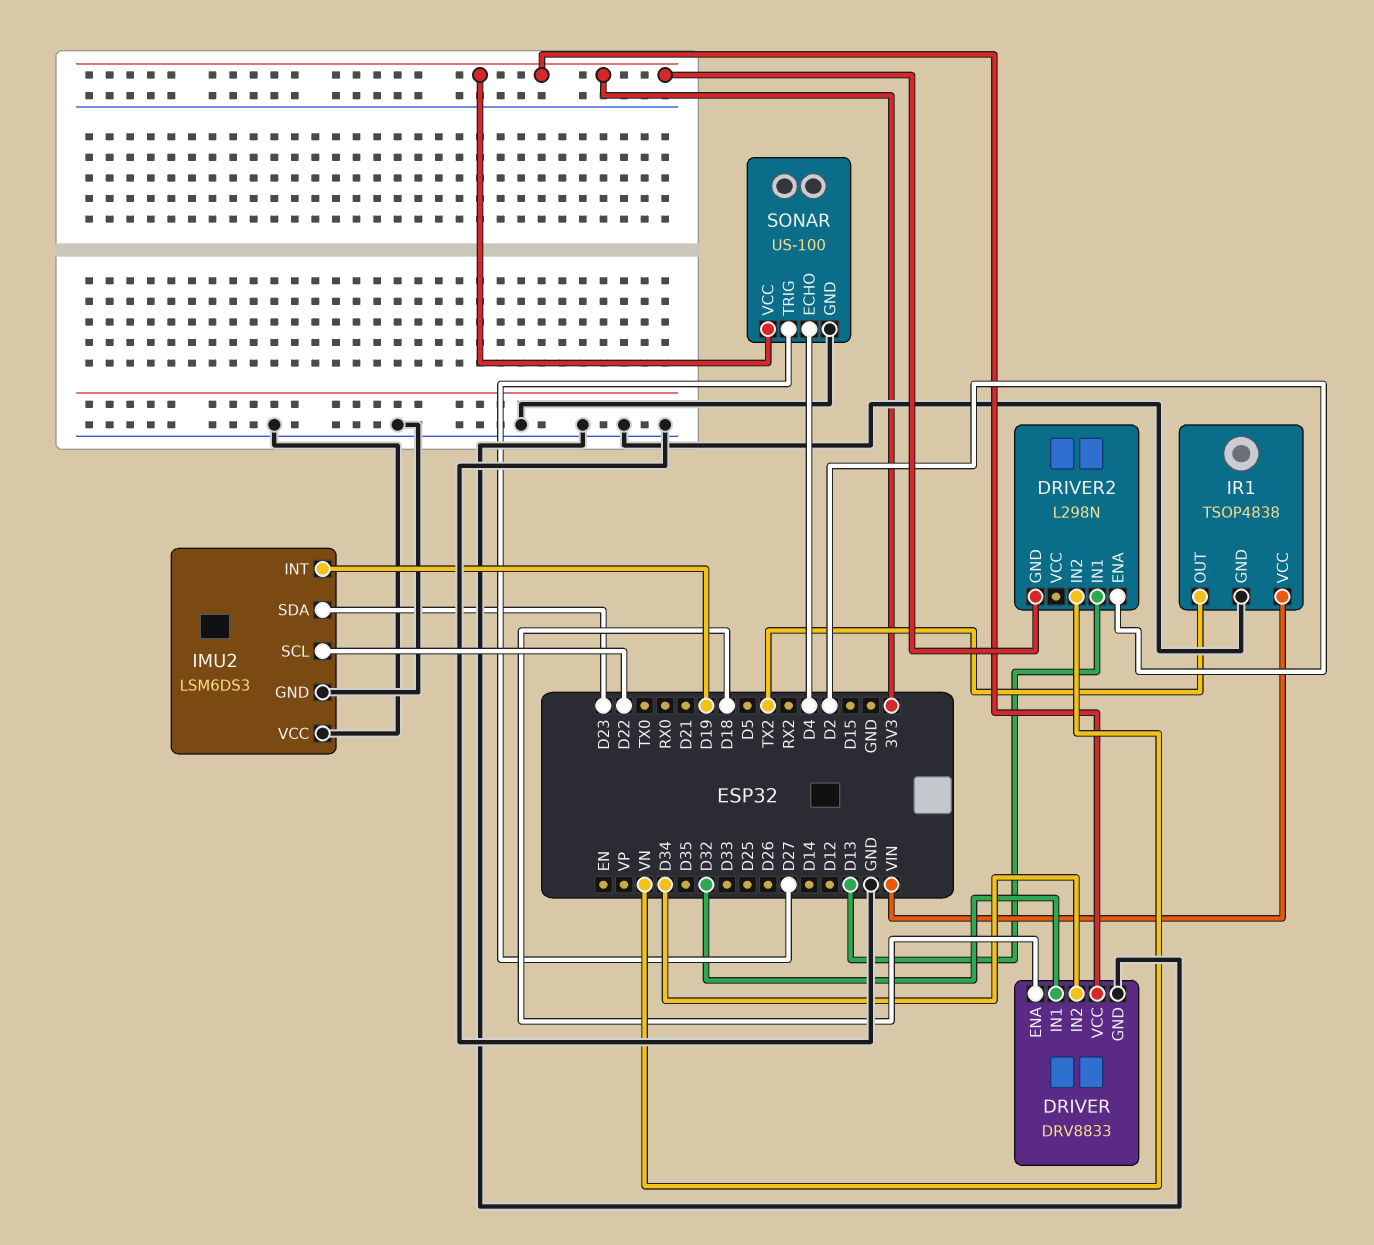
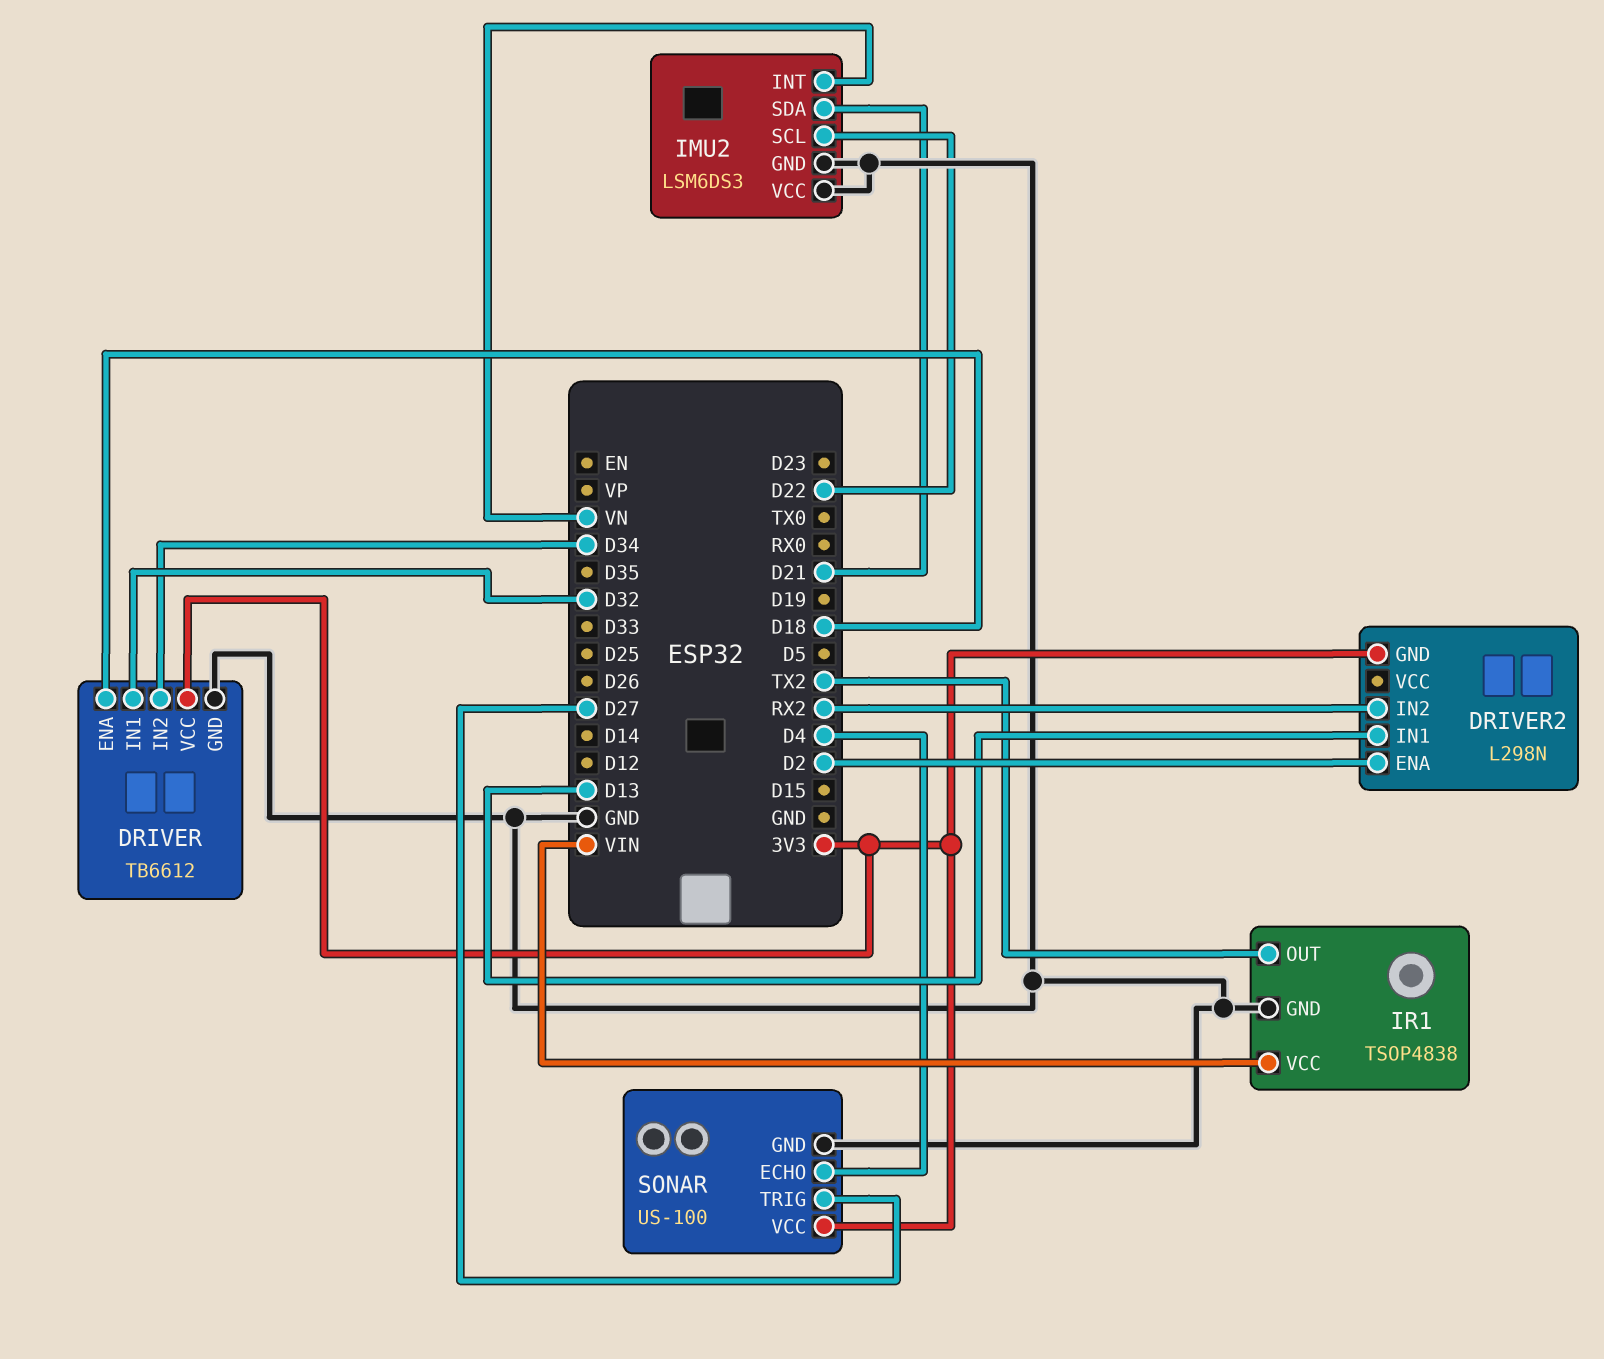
DRIVER: DRV8833 -> TB6612
DRIVER2 pin IN2: VN -> RX2
IMU2 pin INT: D19 -> VN
IMU2 pin SDA: D23 -> D21

